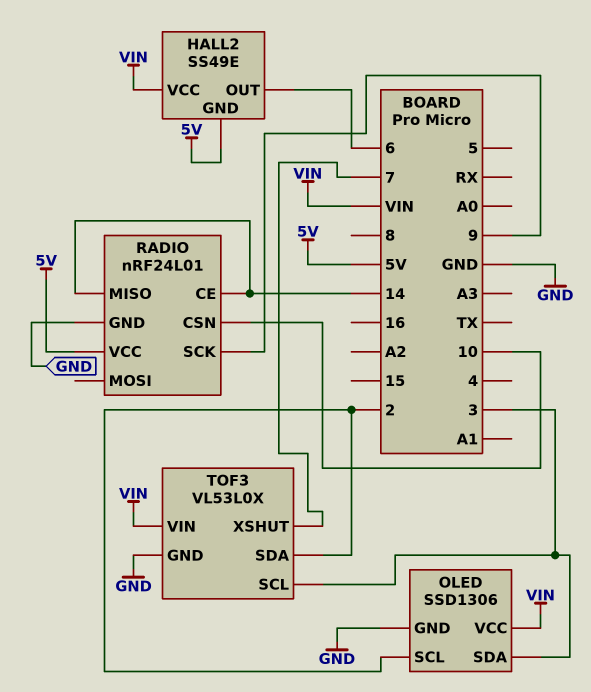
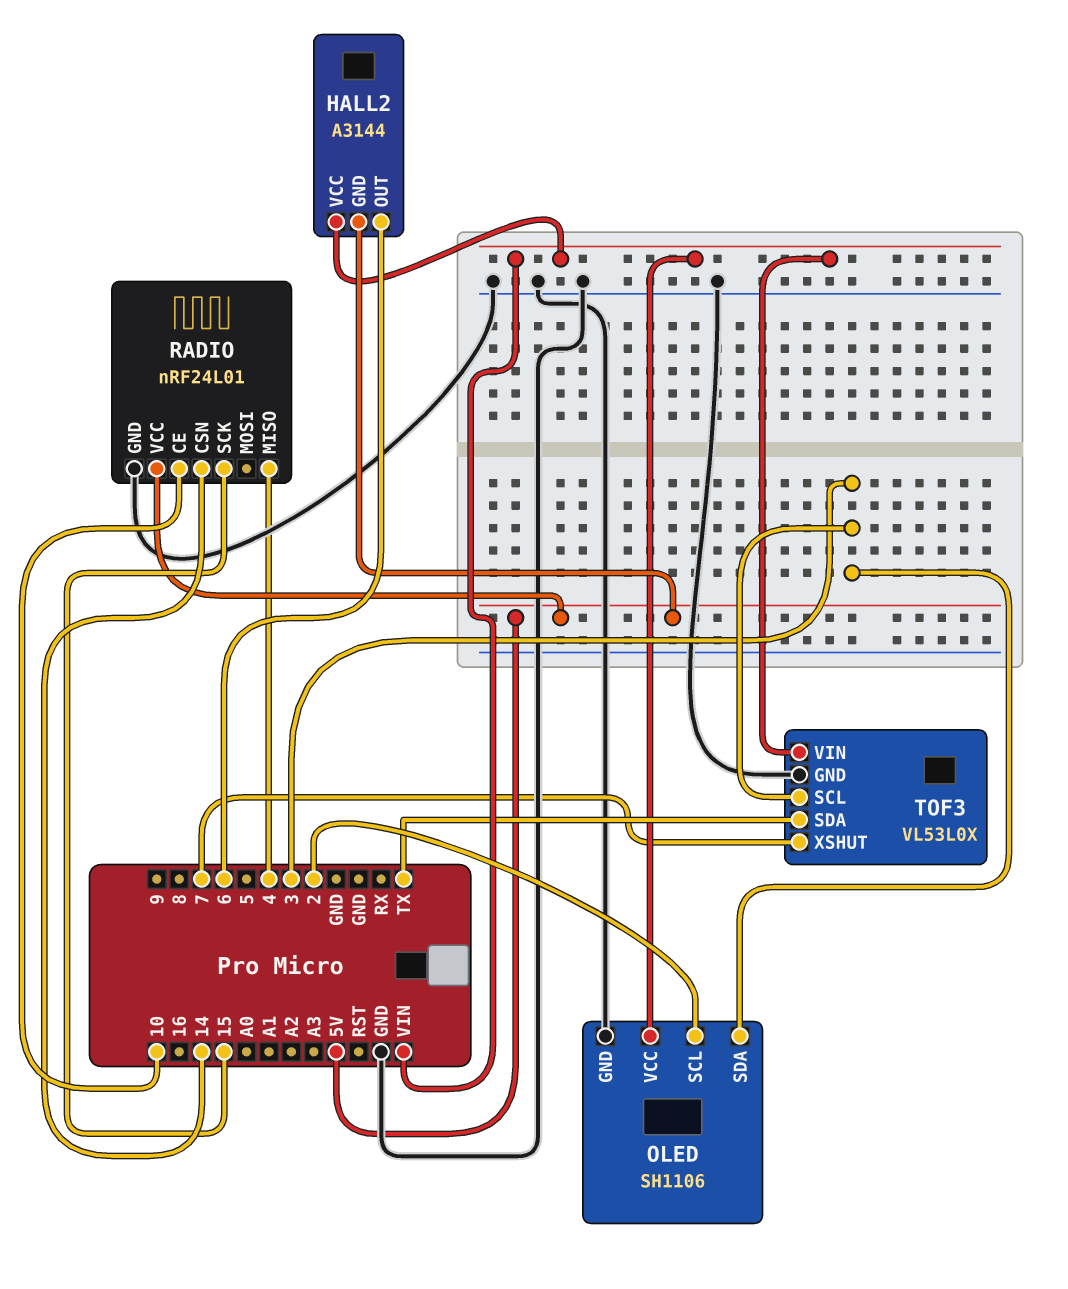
HALL2: SS49E -> A3144
OLED: SSD1306 -> SH1106
RADIO pin CE: 14 -> 10
RADIO pin CSN: 10 -> 14
RADIO pin MISO: 14 -> 4
RADIO pin SCK: 9 -> 15
TOF3 pin SDA: 2 -> TX

